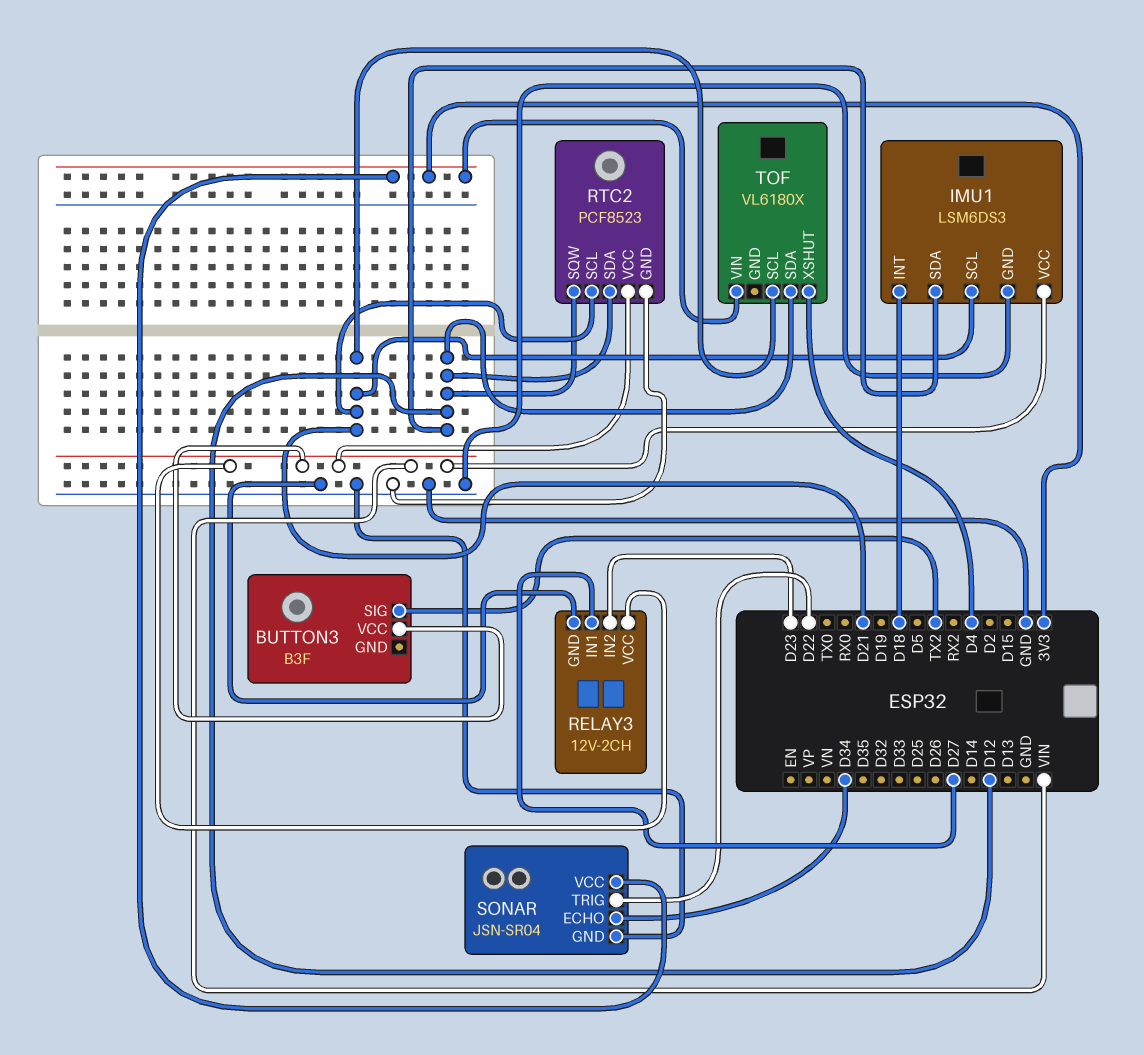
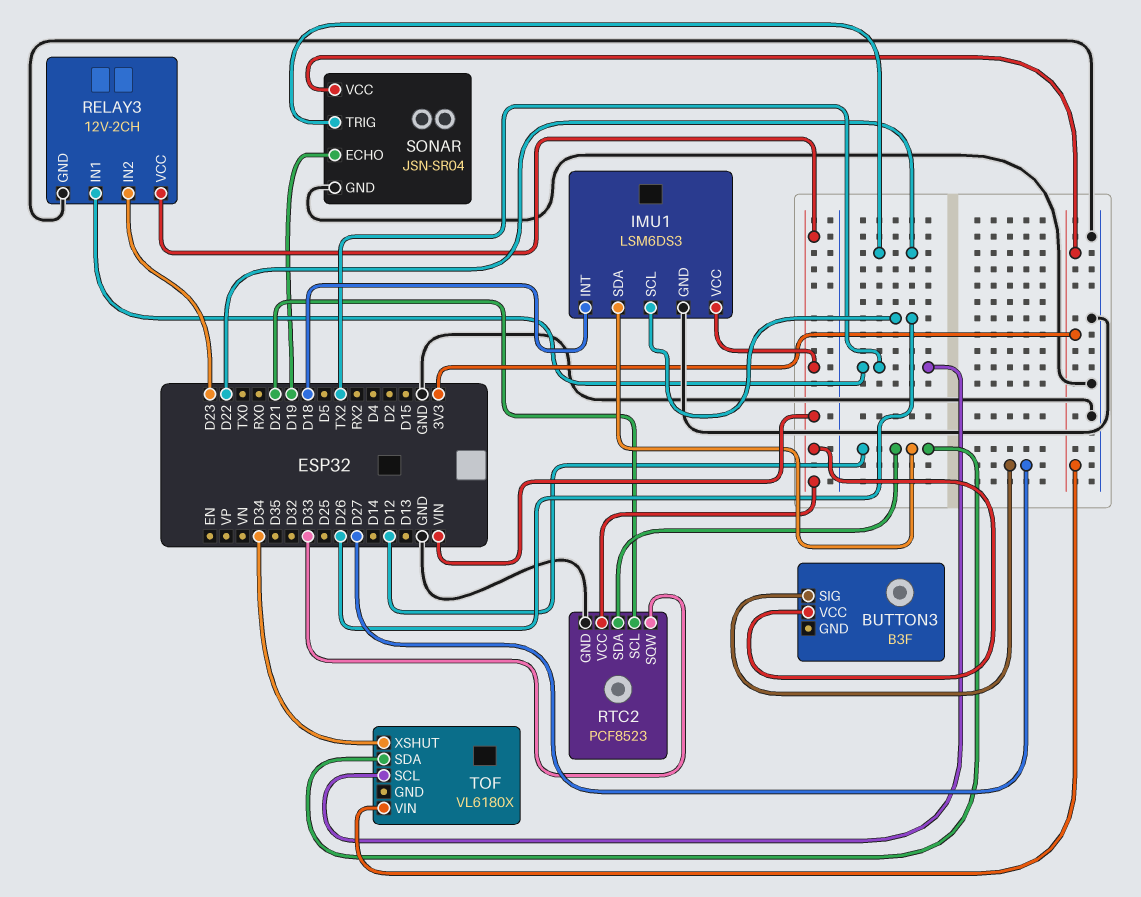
BUTTON3 pin SIG: TX2 -> D27
IMU1 pin SCL: D21 -> D26
RELAY3 pin IN1: D27 -> TX2
RTC2 pin SQW: D12 -> D33
SONAR pin ECHO: D34 -> D19
TOF pin SCL: D21 -> TX2
TOF pin XSHUT: D4 -> D34

